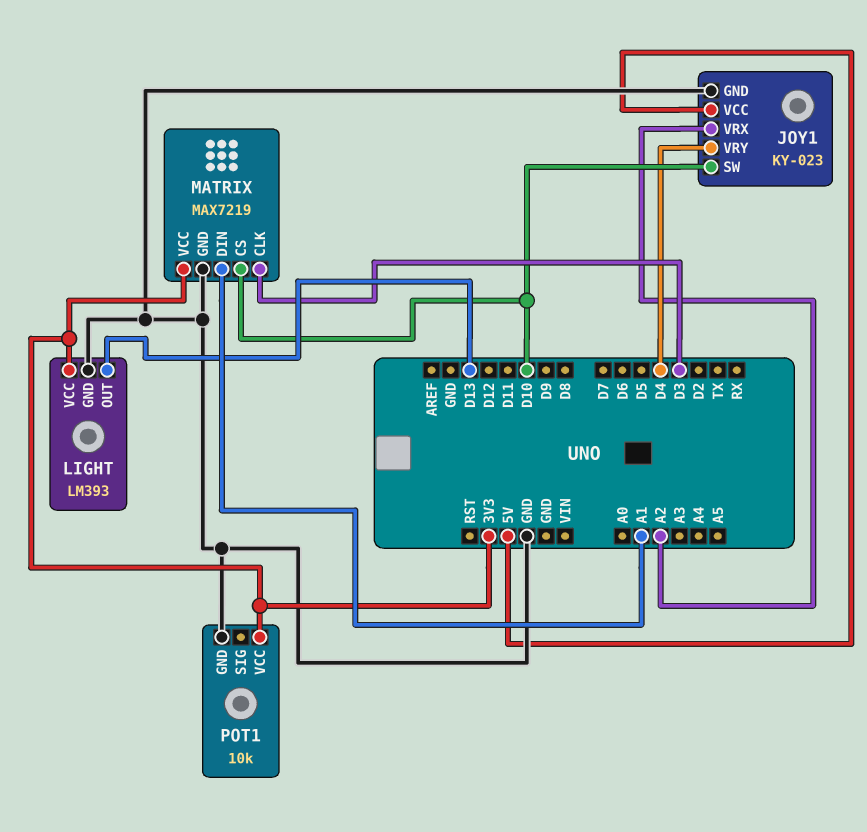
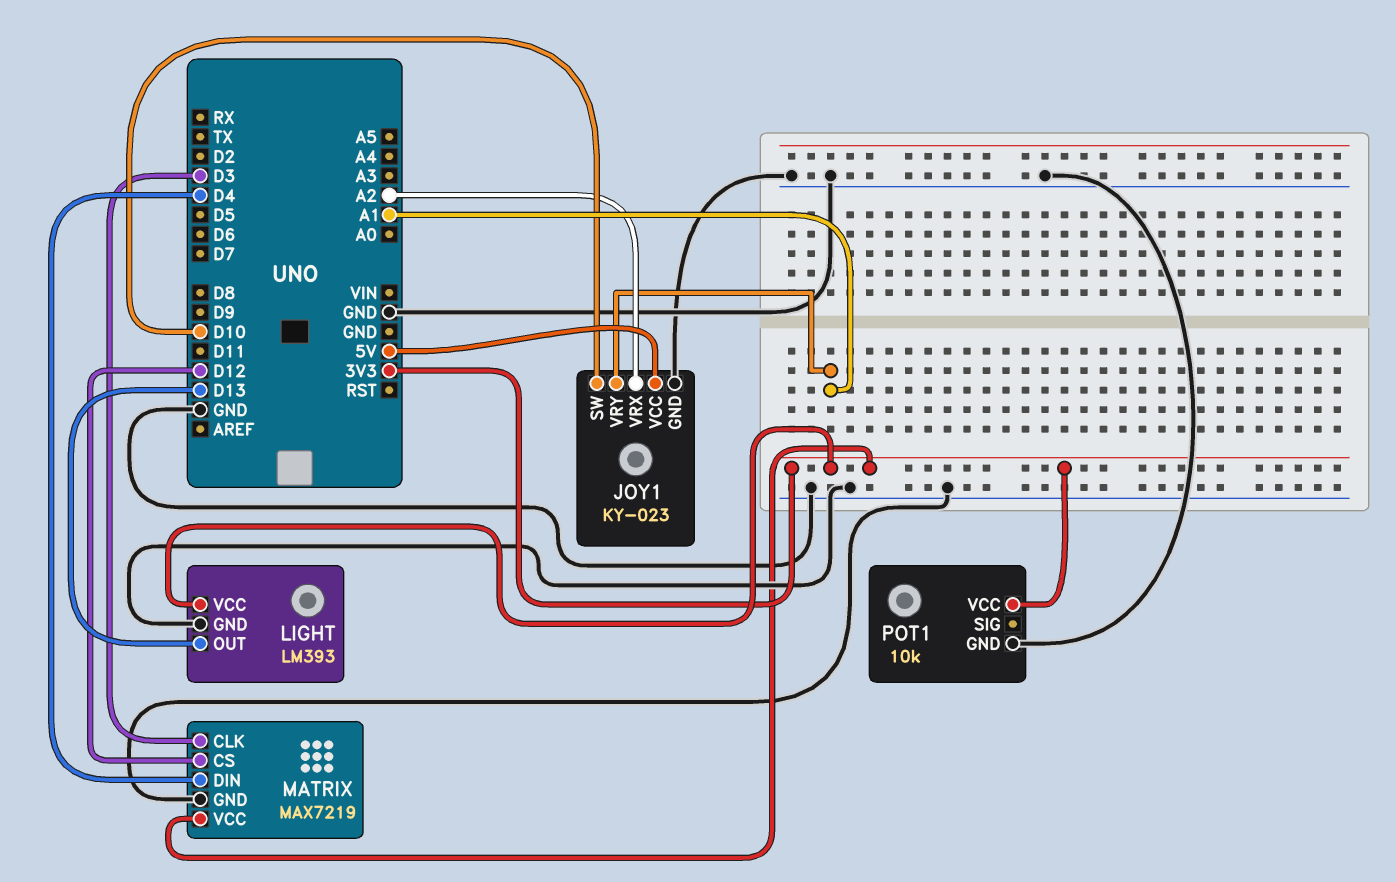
JOY1 pin VRY: D4 -> A1
MATRIX pin CS: D10 -> D12
MATRIX pin DIN: A1 -> D4

